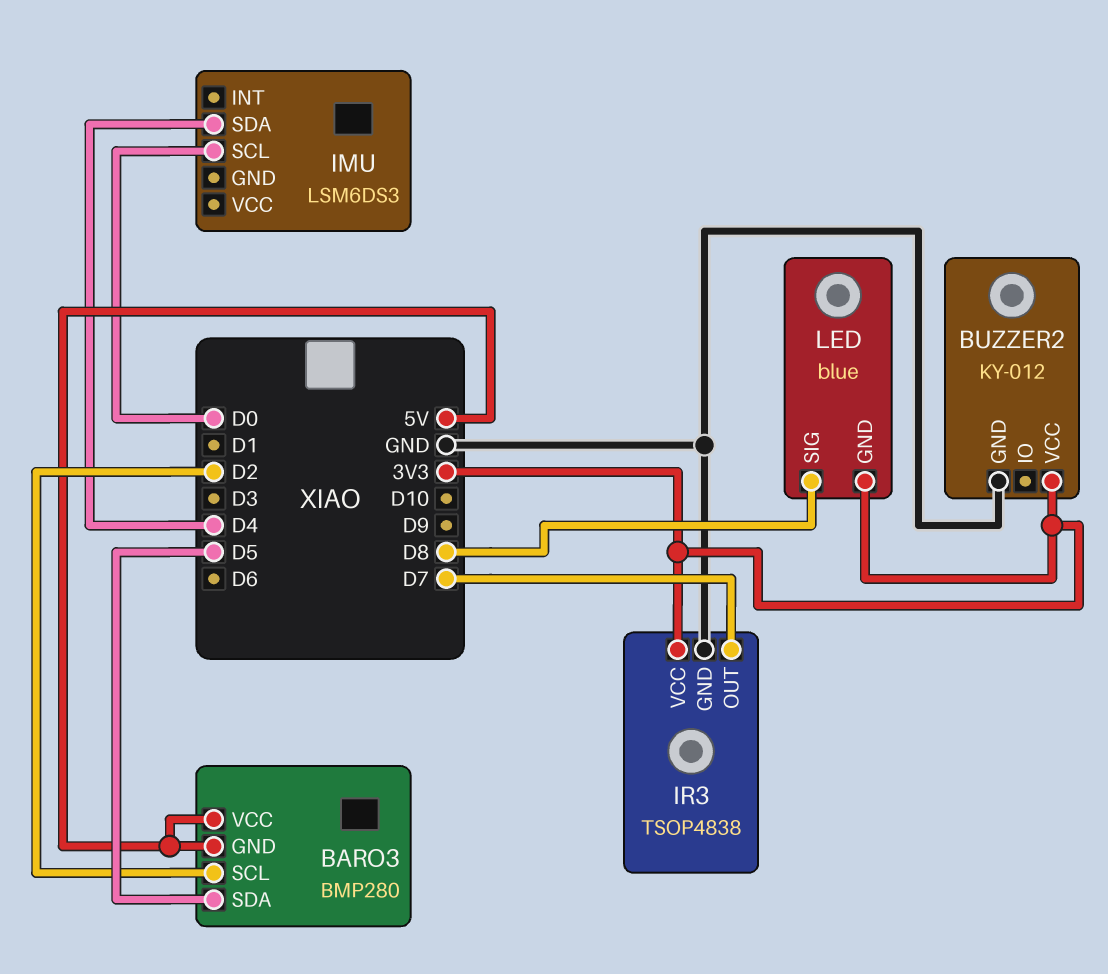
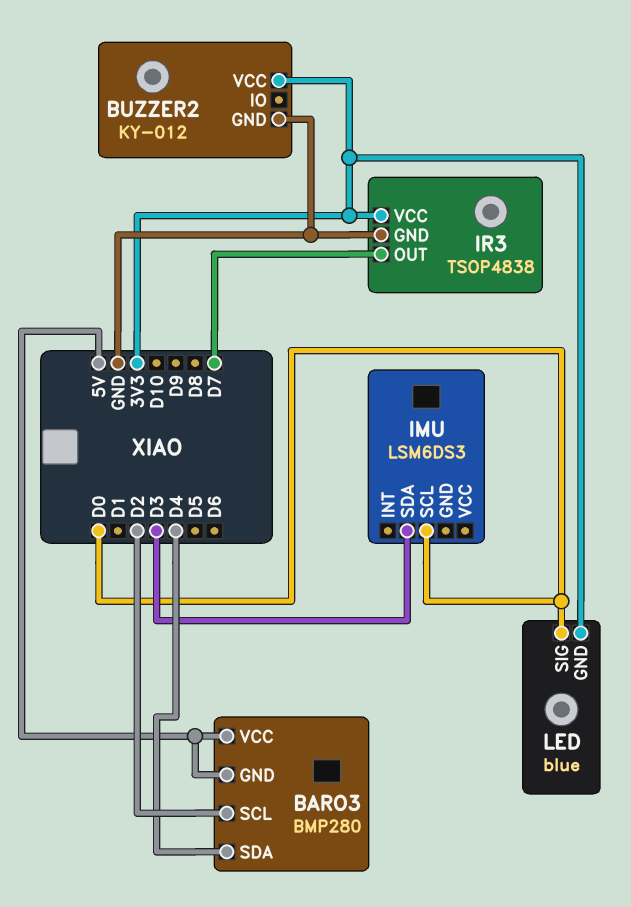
BARO3 pin SDA: D5 -> D4
IMU pin SDA: D4 -> D3
LED pin SIG: D8 -> D0

